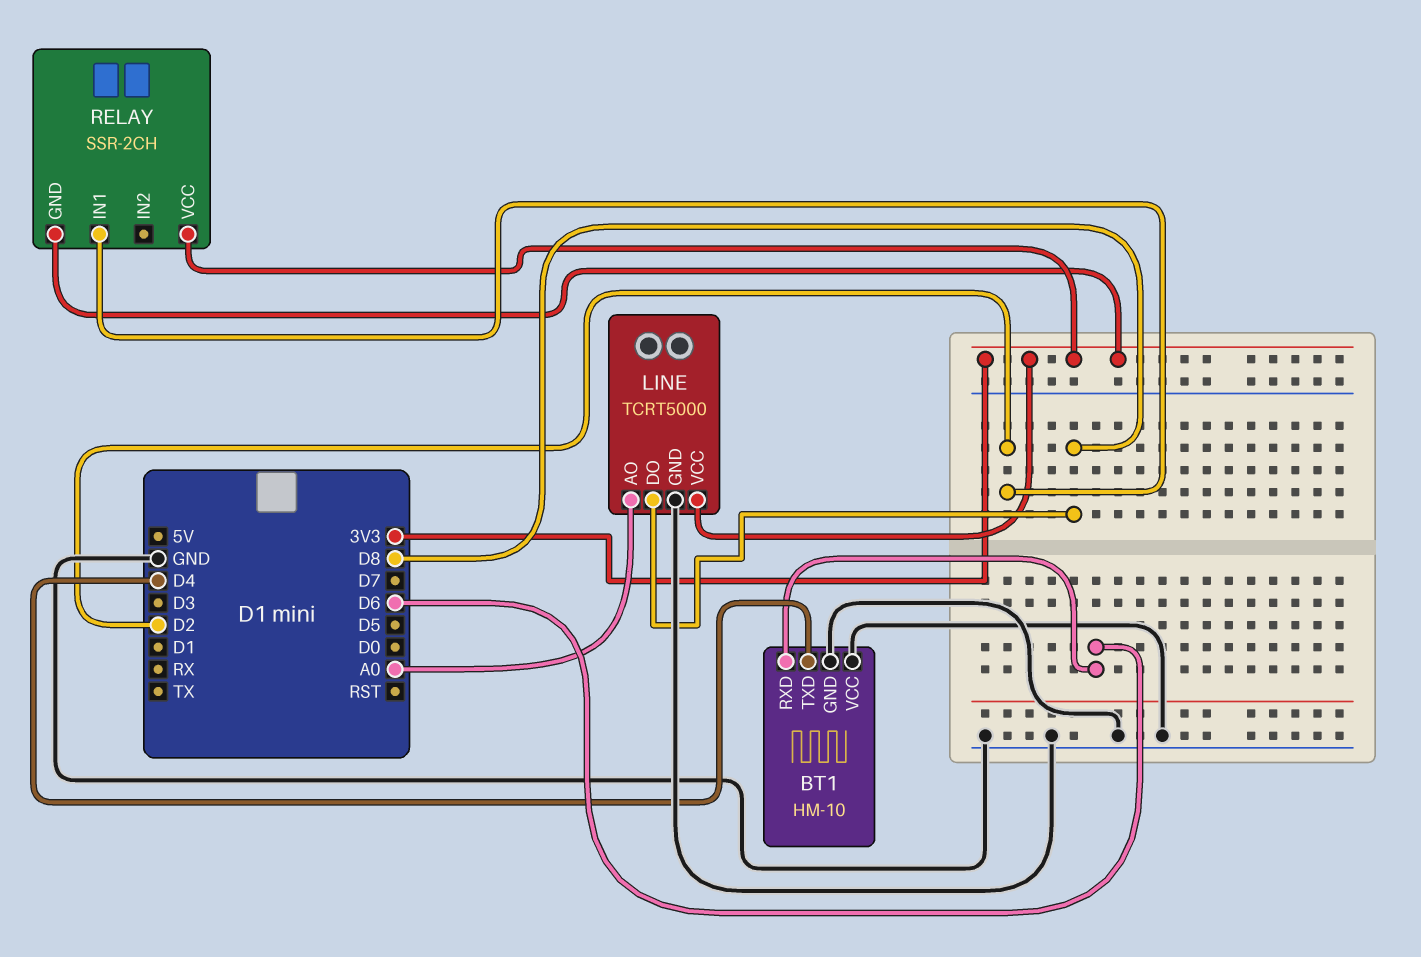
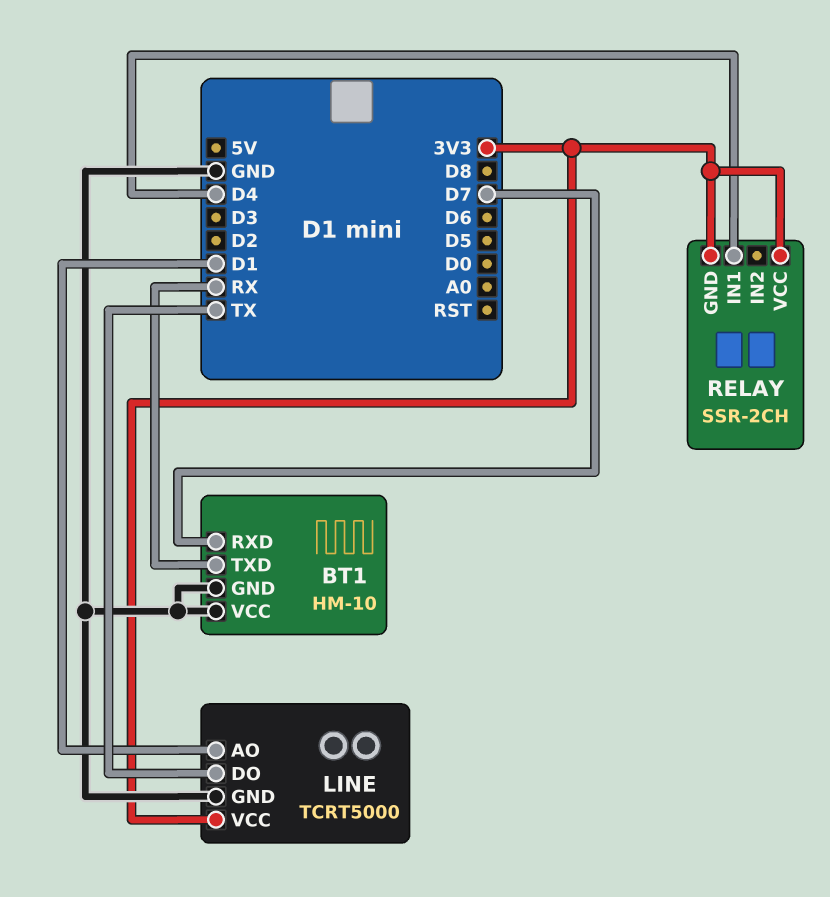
BT1 pin RXD: D6 -> D7
BT1 pin TXD: D4 -> RX
LINE pin AO: A0 -> D1
LINE pin DO: D8 -> TX
RELAY pin IN1: D2 -> D4

